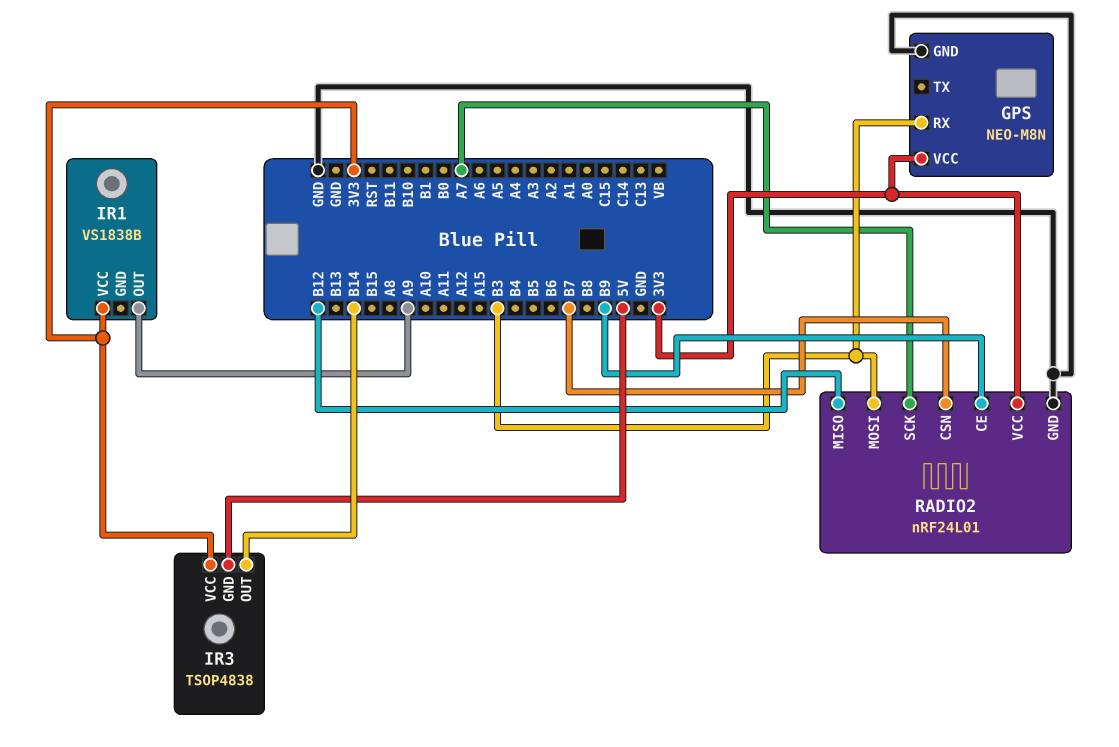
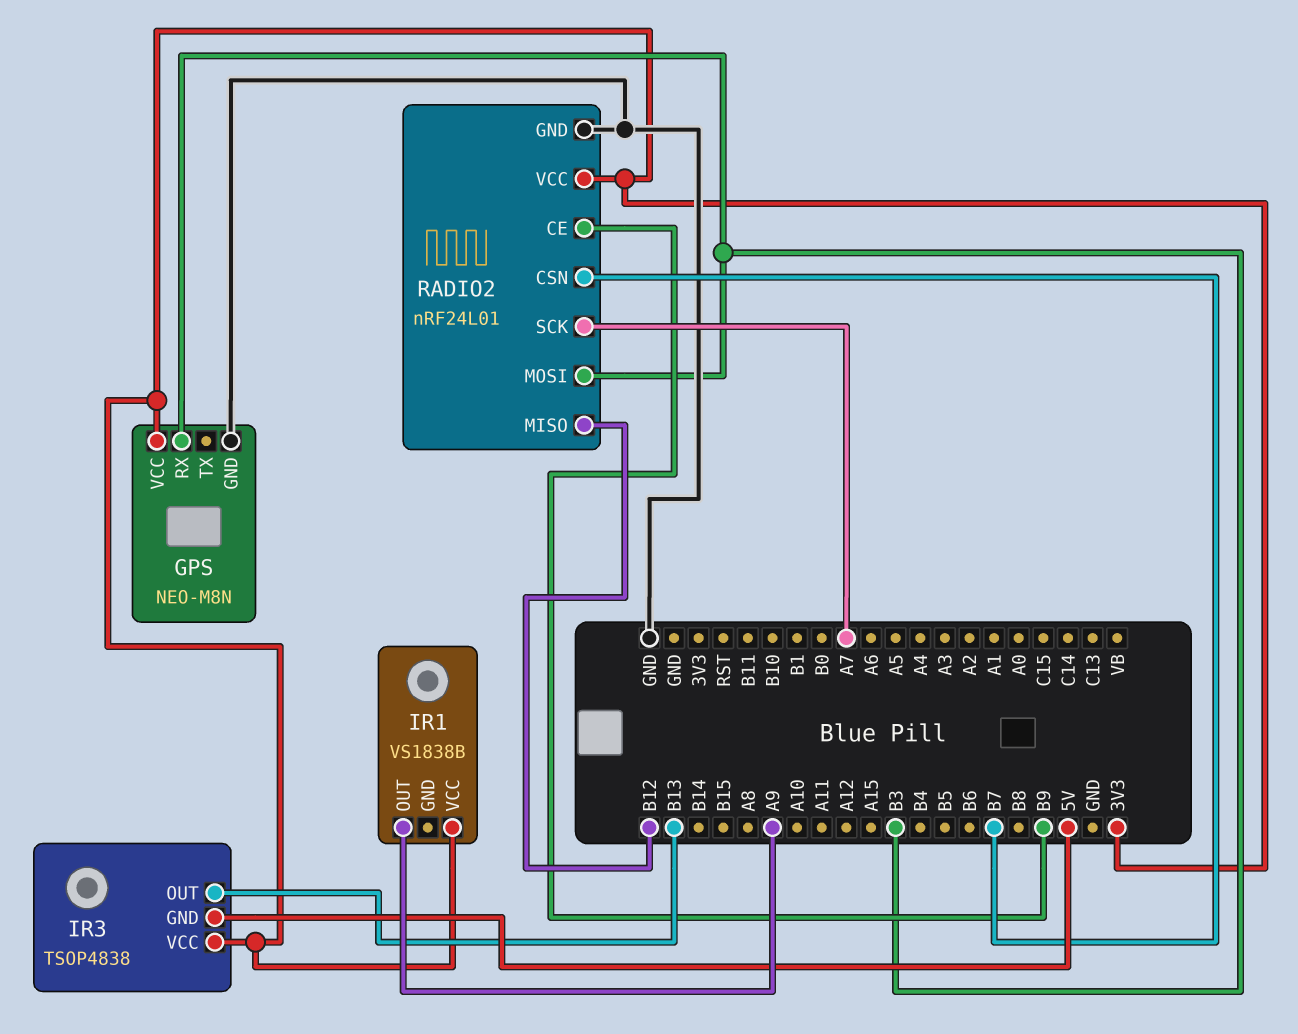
IR3 pin OUT: B14 -> B13

